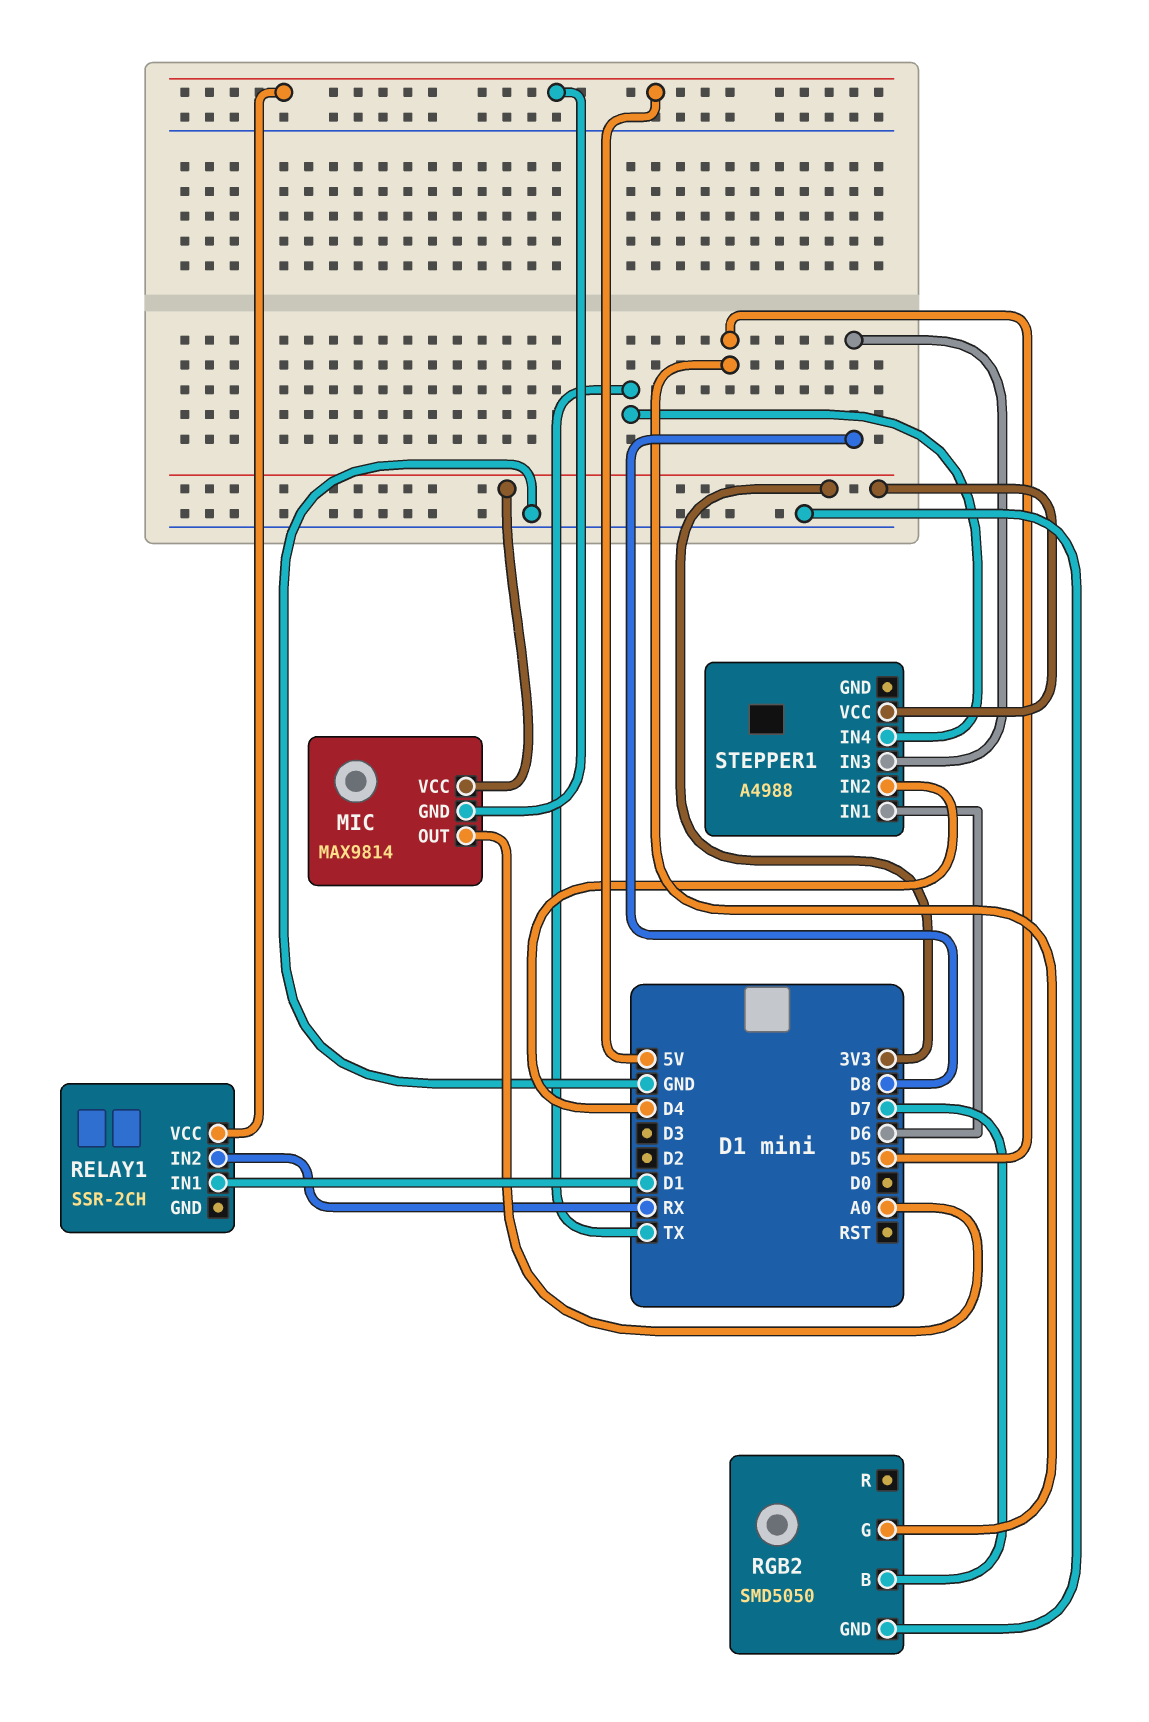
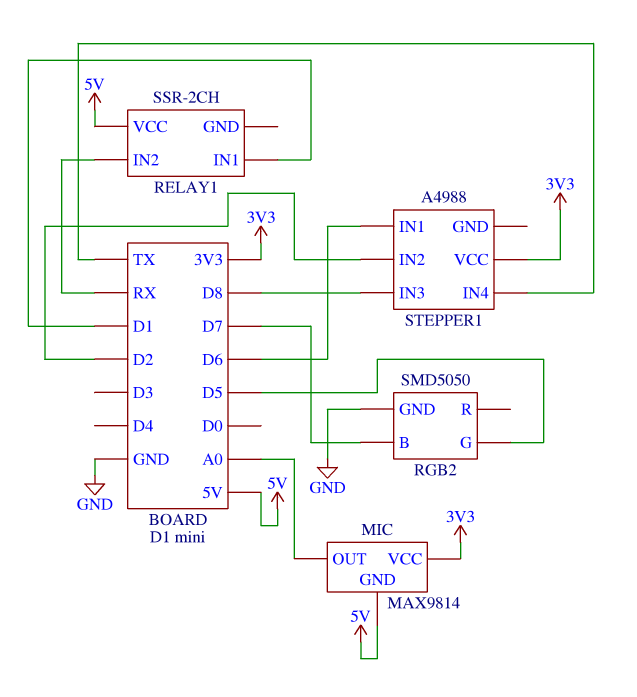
STEPPER1 pin IN2: D4 -> D2

